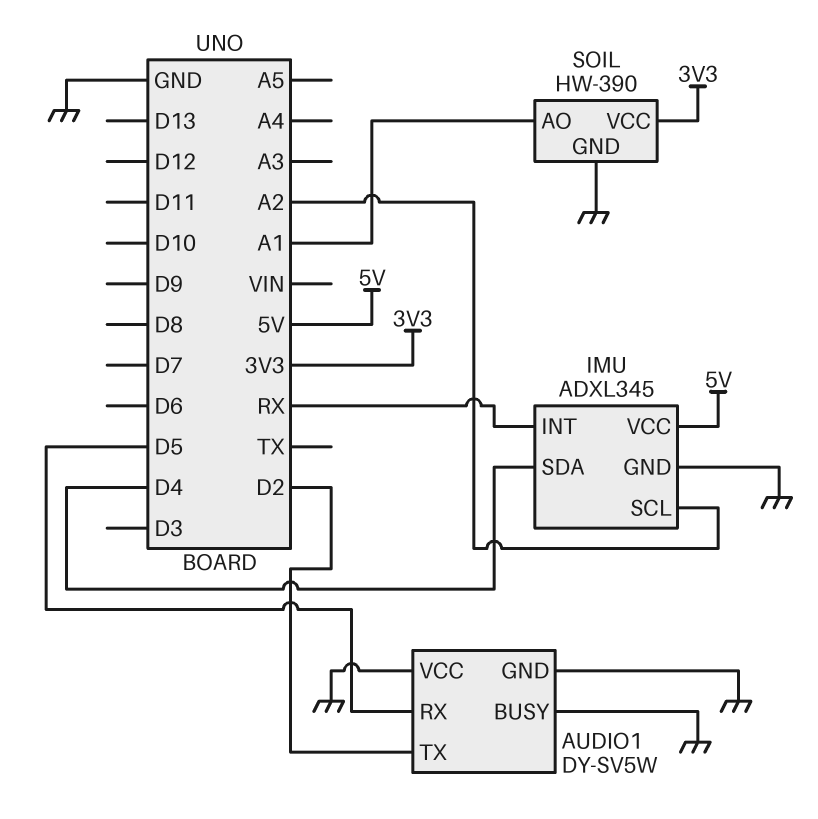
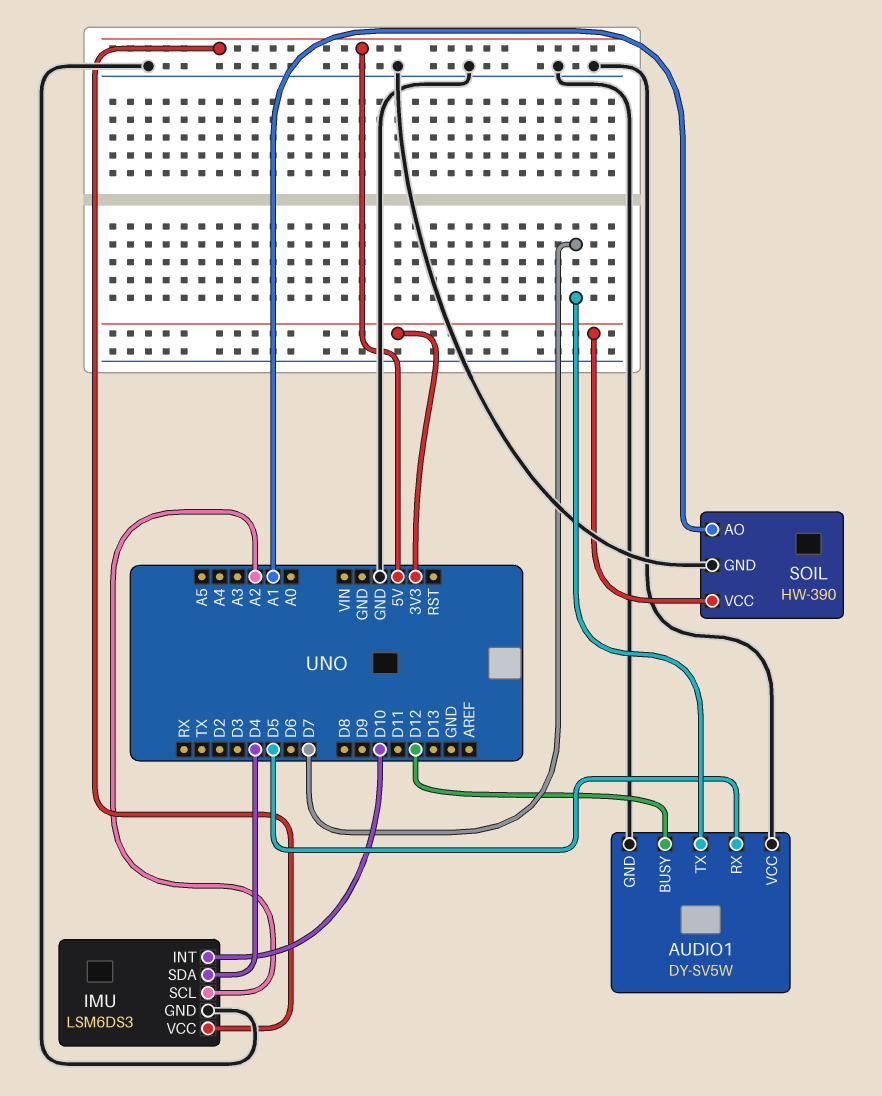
AUDIO1 pin BUSY: GND -> D12
AUDIO1 pin TX: D2 -> D7
IMU: ADXL345 -> LSM6DS3
IMU pin INT: RX -> D10

